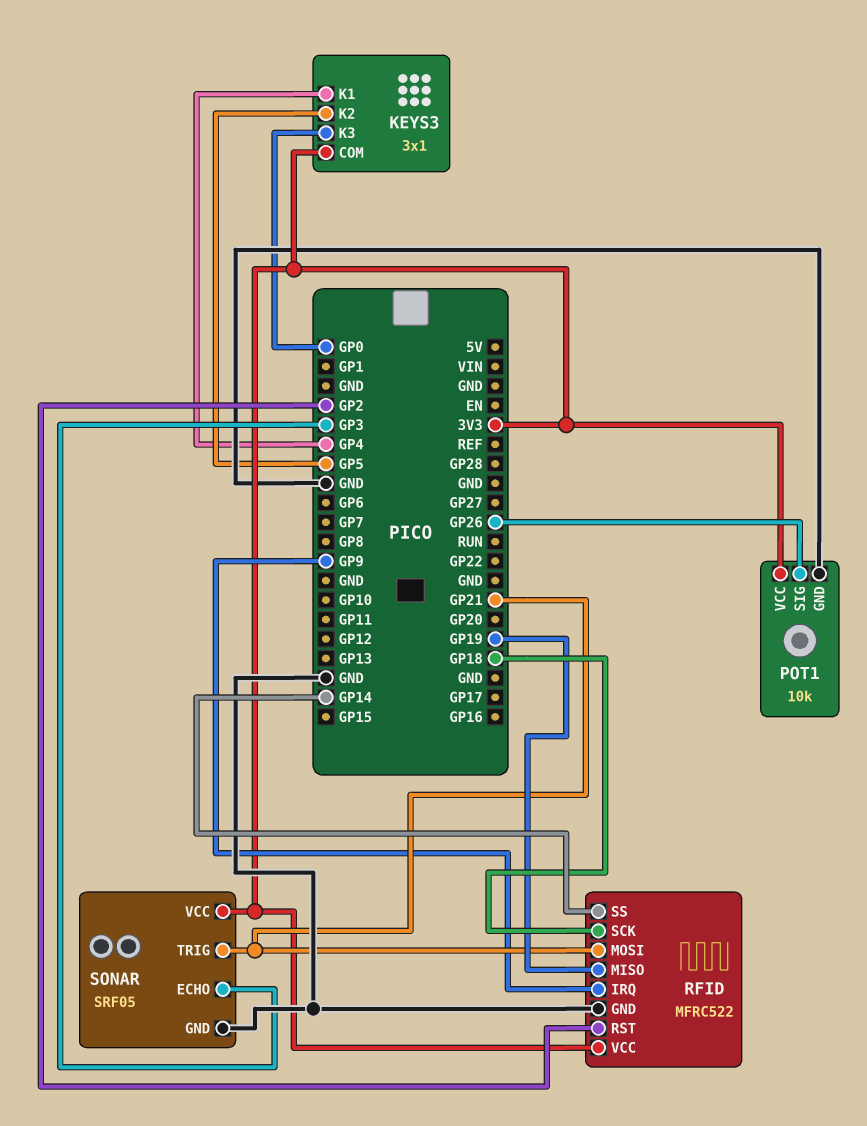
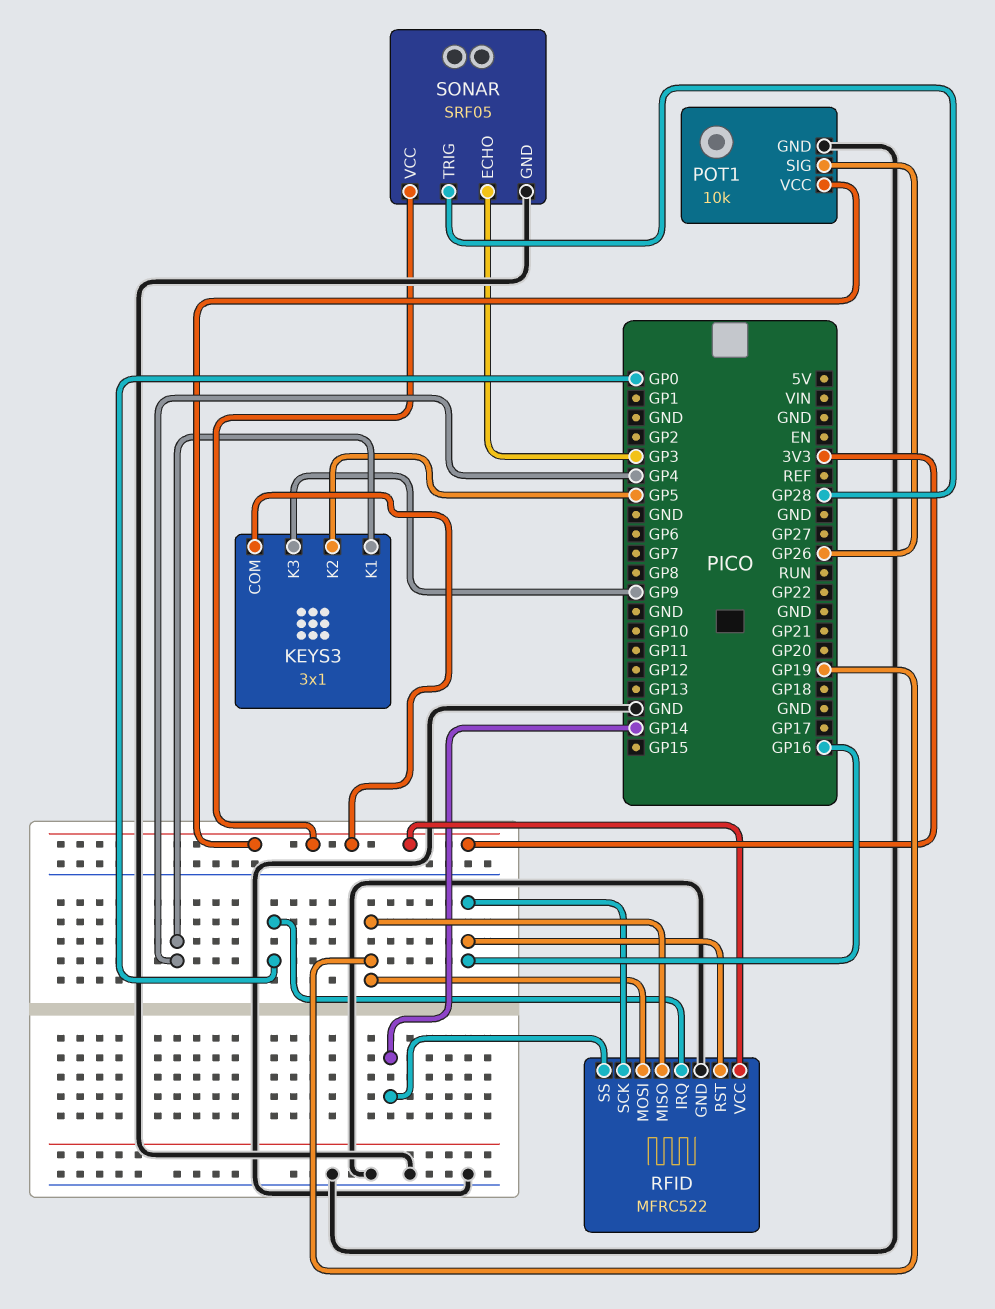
KEYS3 pin K3: GP0 -> GP9
RFID pin IRQ: GP9 -> GP0
RFID pin MOSI: GP21 -> GP19
RFID pin RST: GP2 -> GP16
RFID pin SCK: GP18 -> GP16
SONAR pin TRIG: GP21 -> GP28

